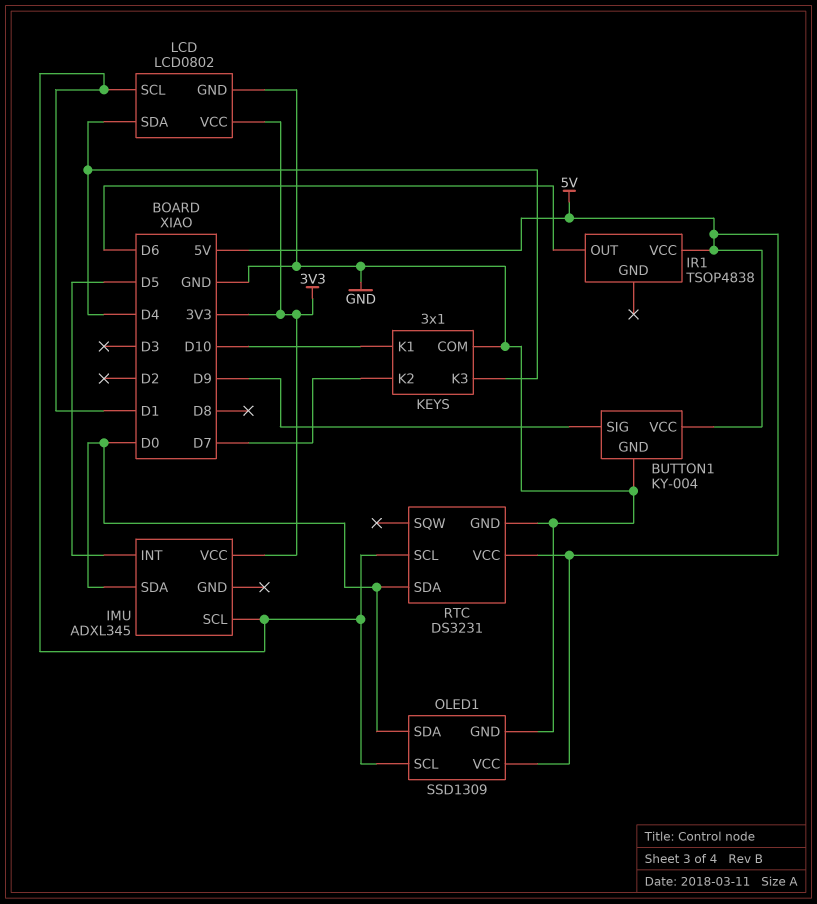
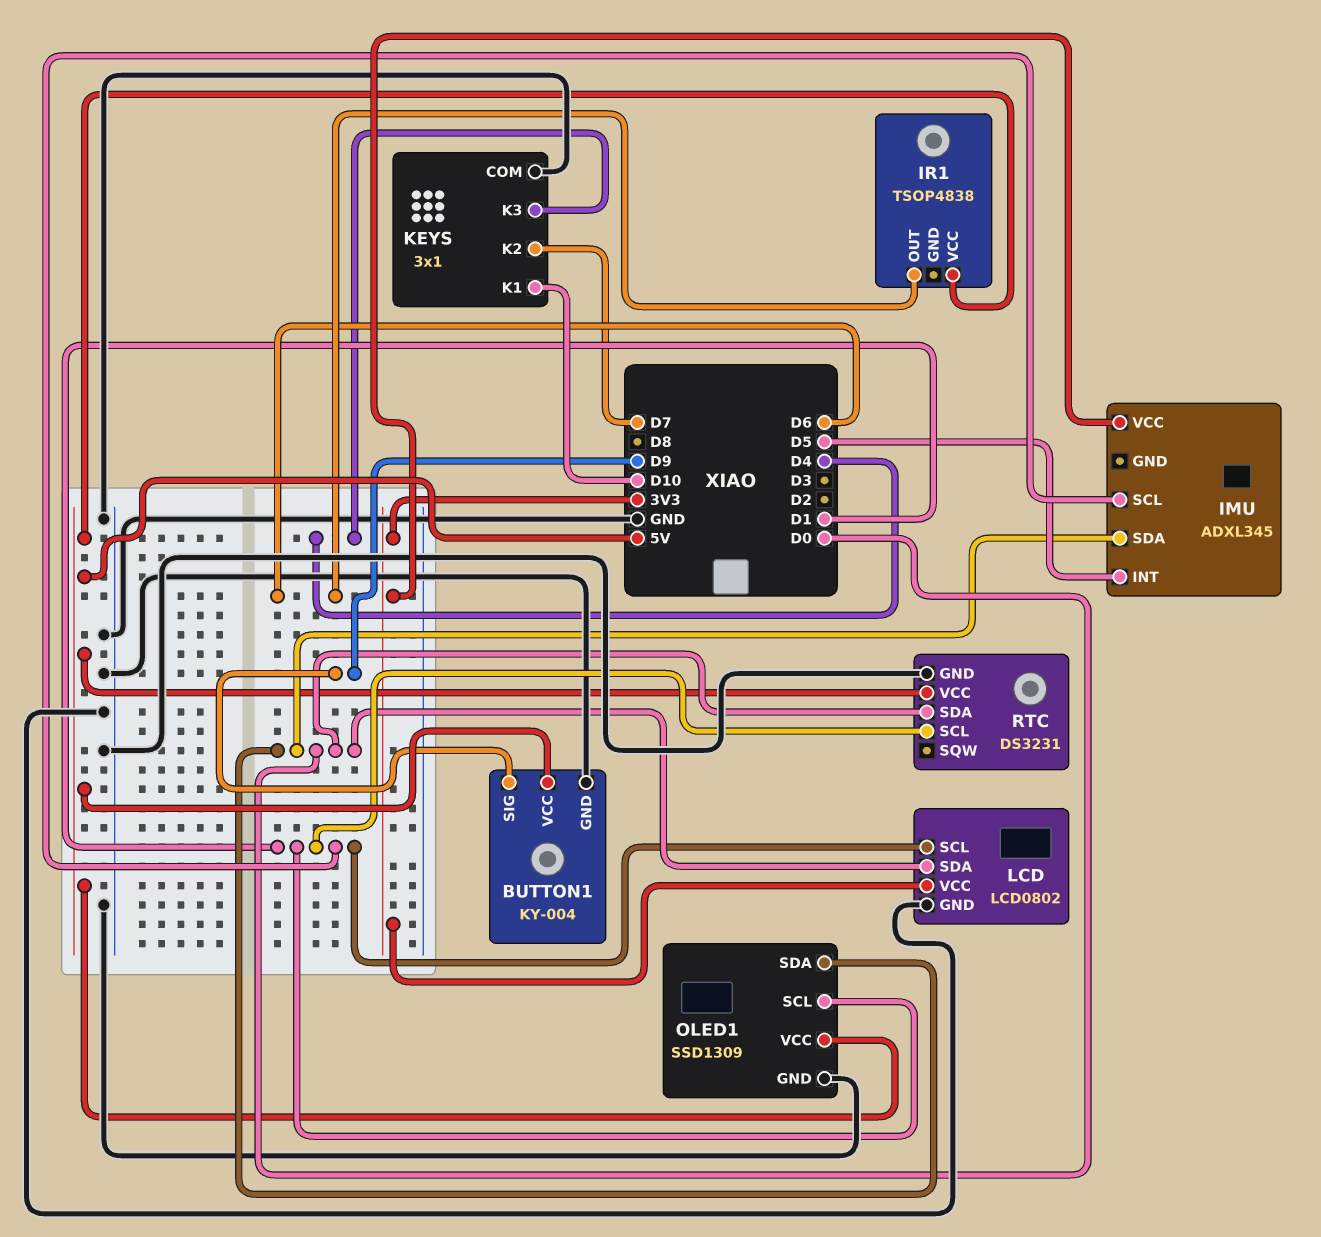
LCD pin SDA: D4 -> D0

